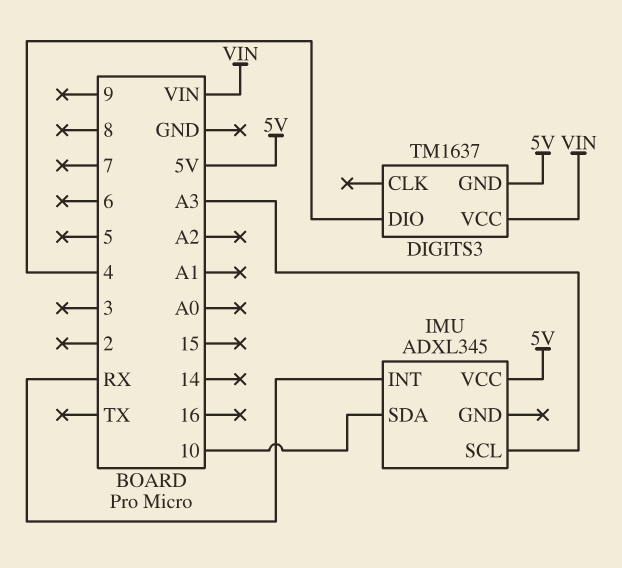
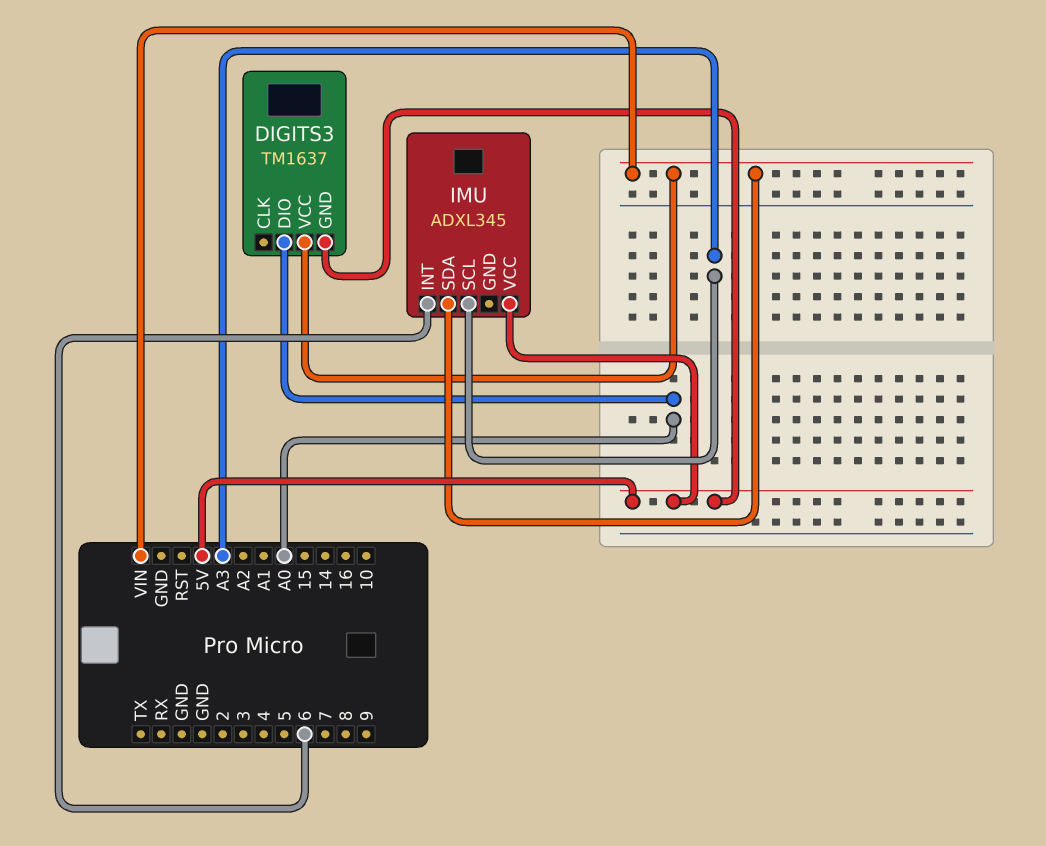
DIGITS3 pin DIO: 4 -> A0
IMU pin INT: RX -> 6
IMU pin SDA: 10 -> VIN

